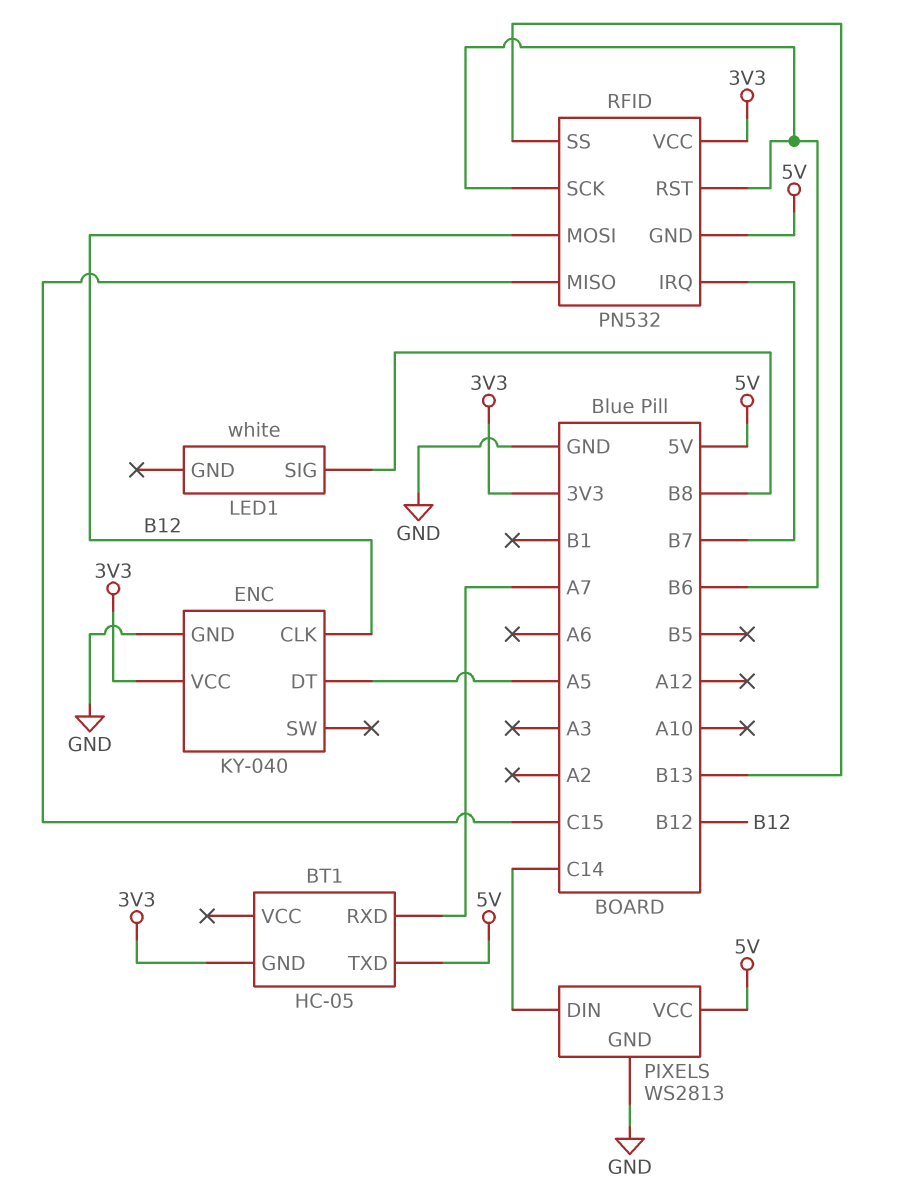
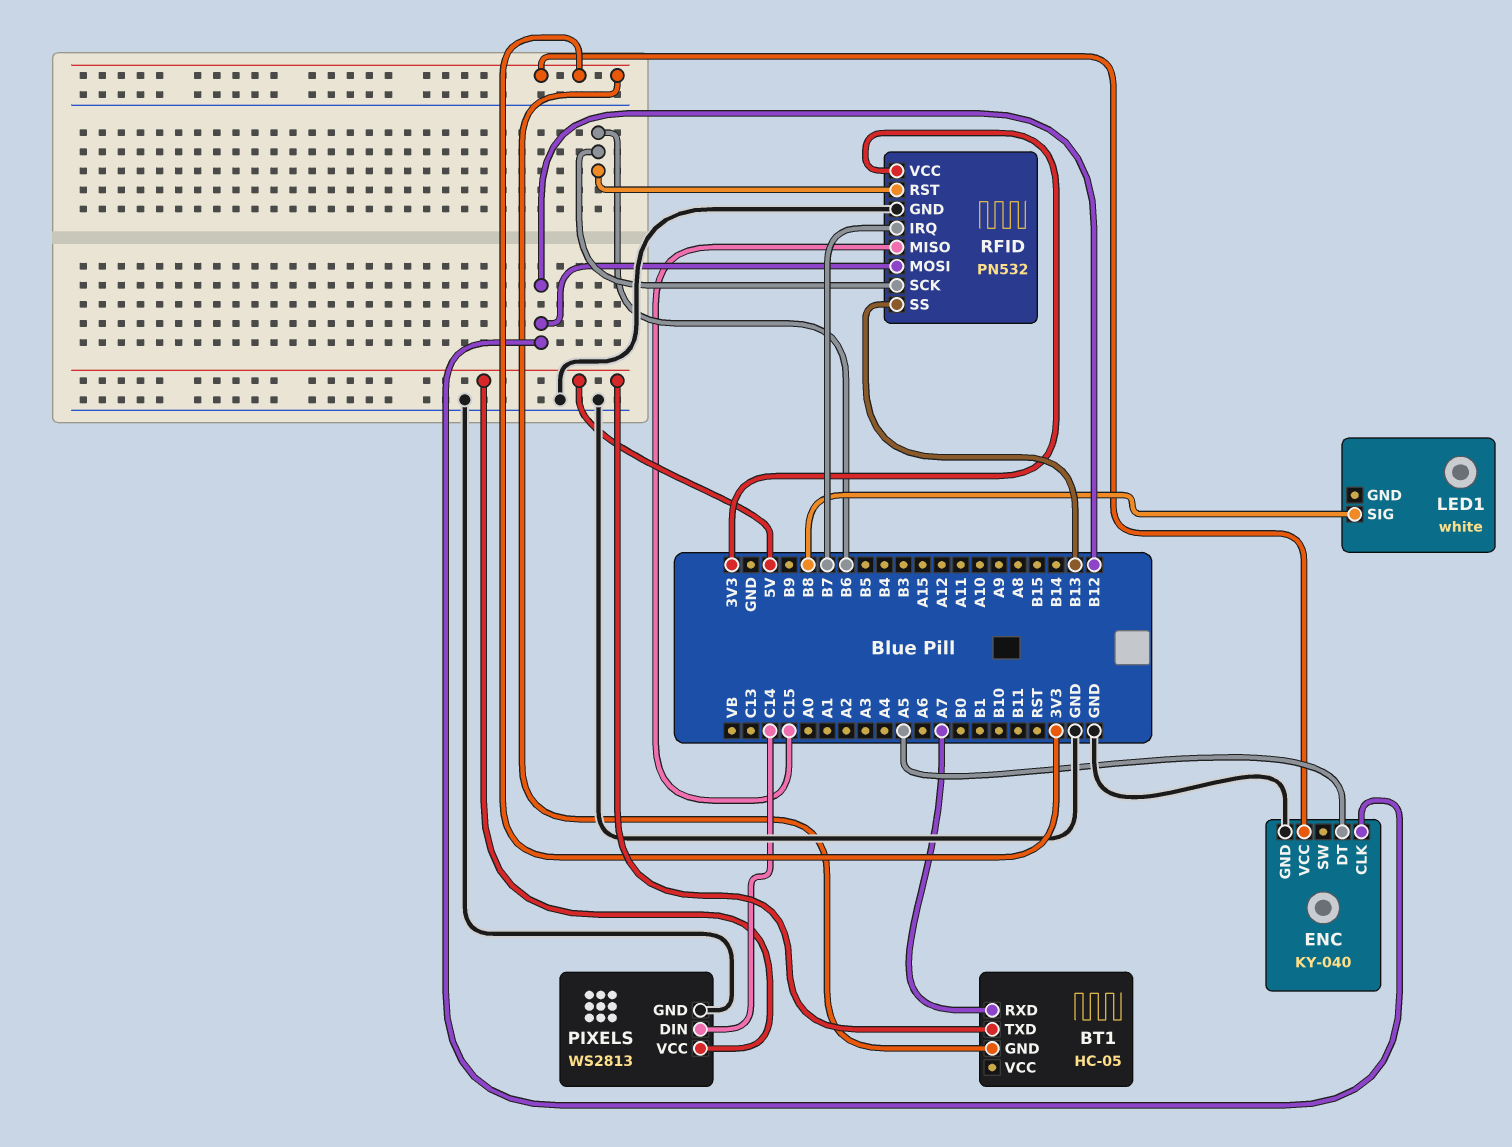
RFID pin GND: 5V -> GND

